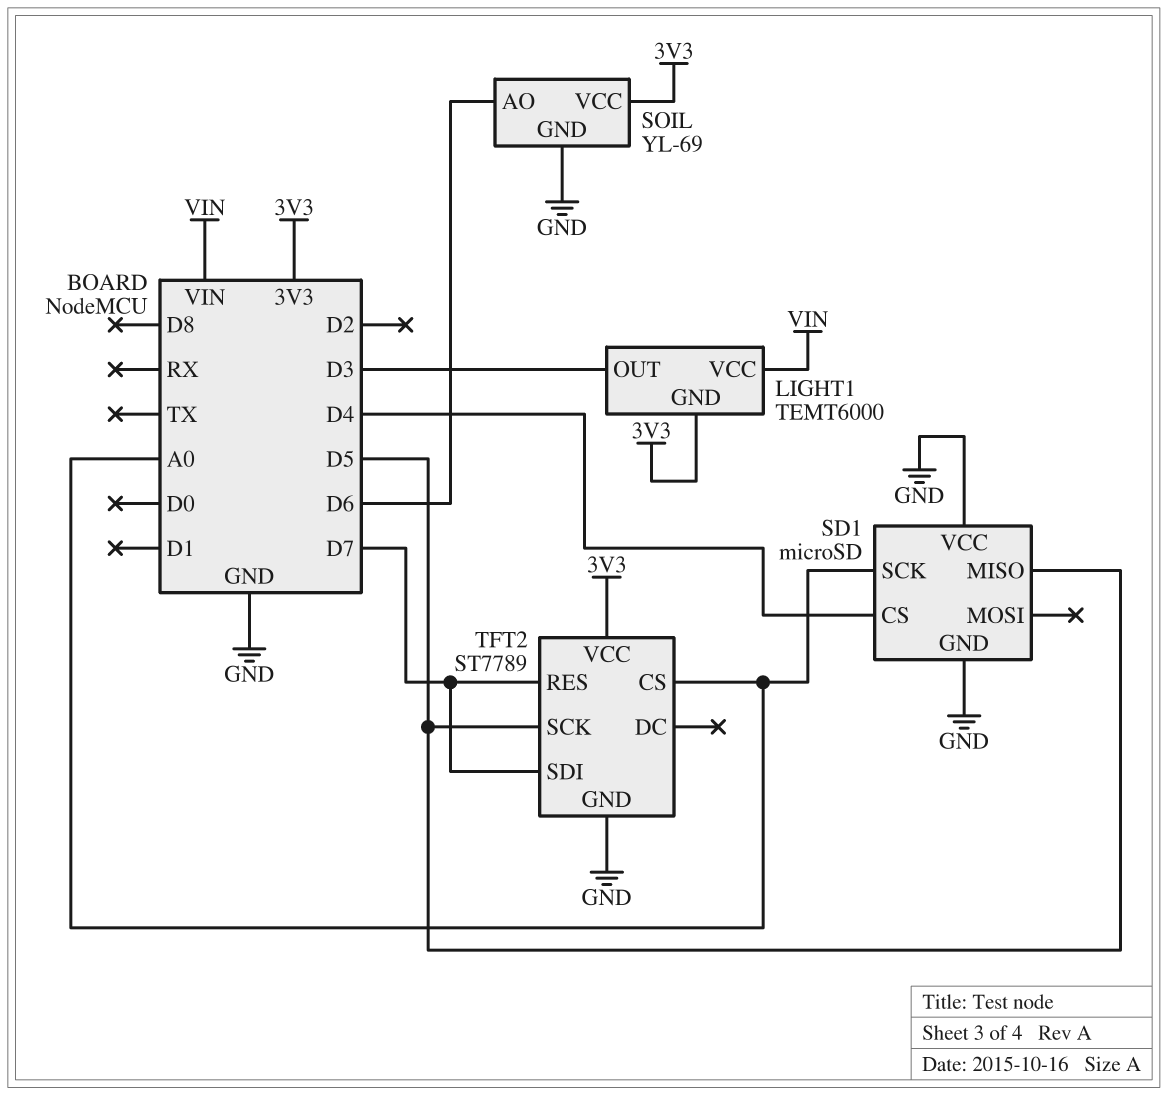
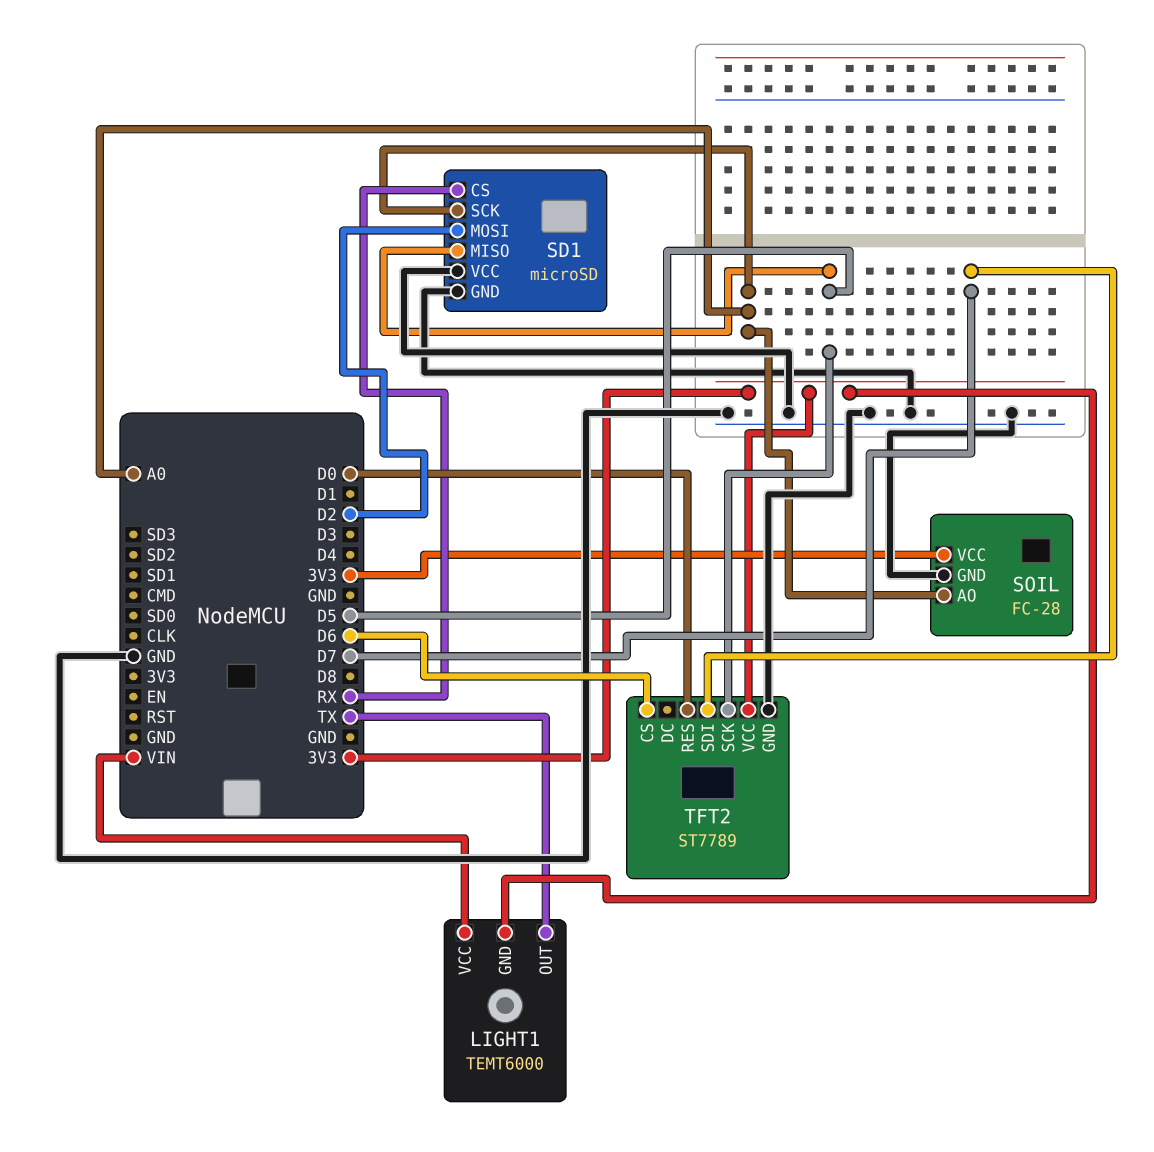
LIGHT1 pin OUT: D3 -> TX
SD1 pin CS: D4 -> RX
SD1 pin MOSI: none -> D2
SOIL: YL-69 -> FC-28
SOIL pin AO: D6 -> A0
TFT2 pin CS: A0 -> D6
TFT2 pin RES: D7 -> D0

